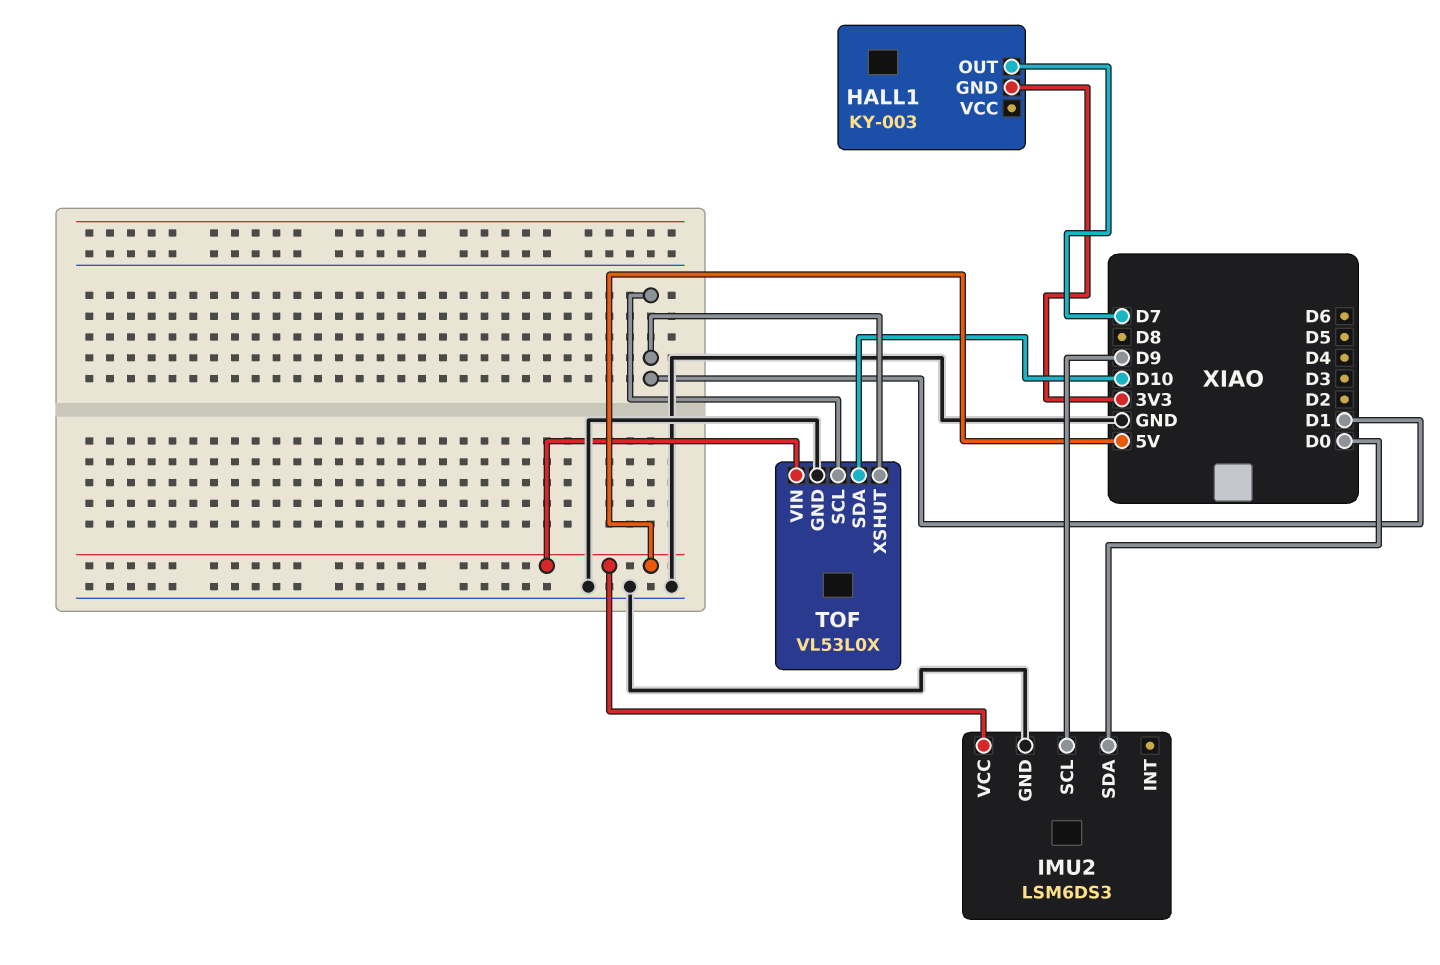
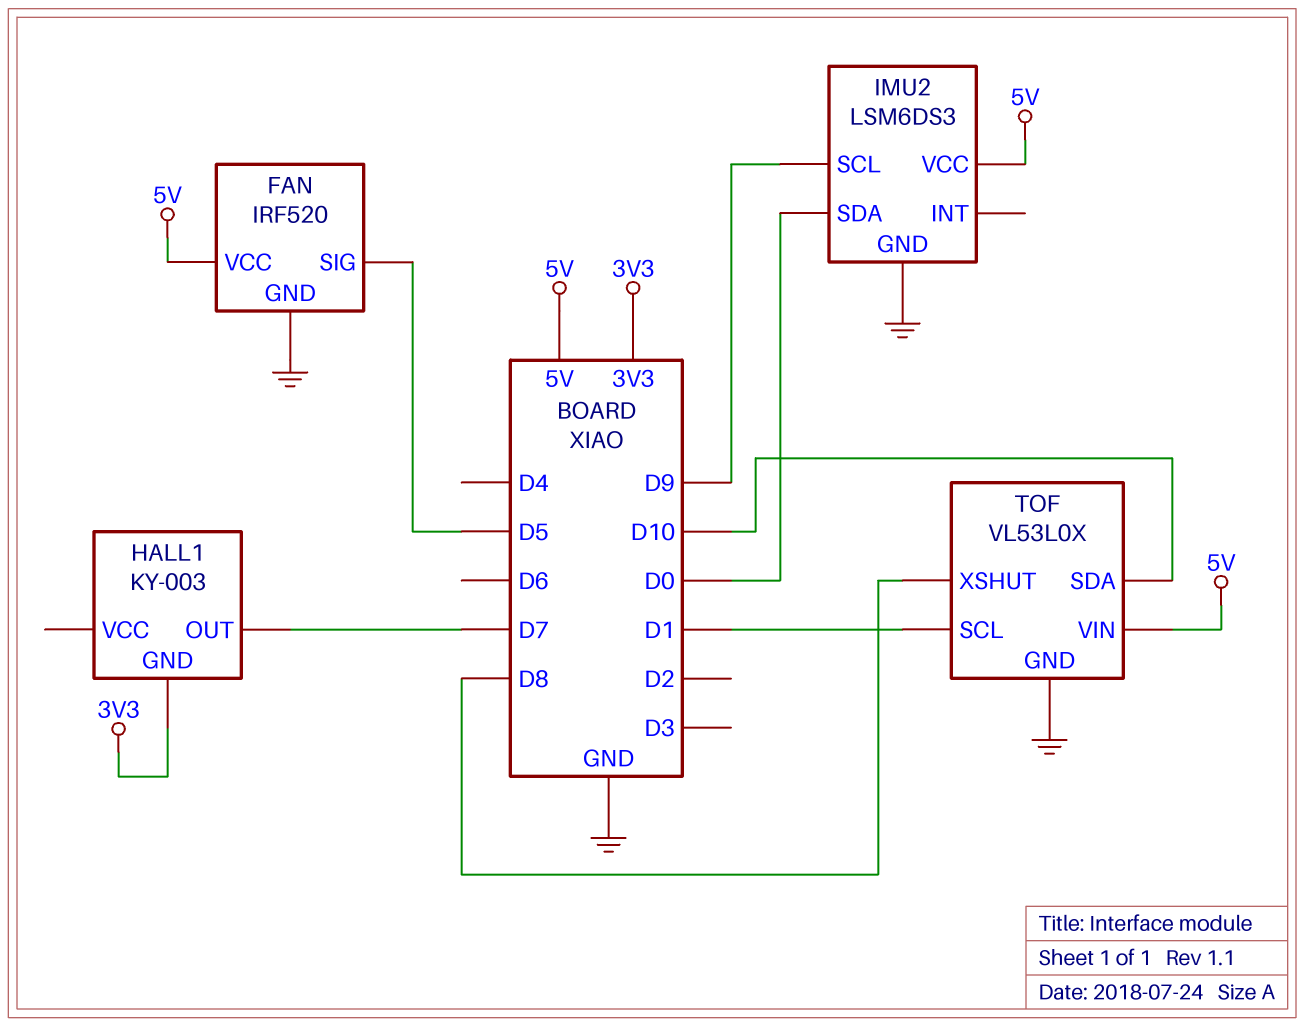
FAN: none -> IRF520
FAN pin GND: none -> GND
FAN pin SIG: none -> D5
FAN pin VCC: none -> 5V
TOF pin XSHUT: D1 -> D8

